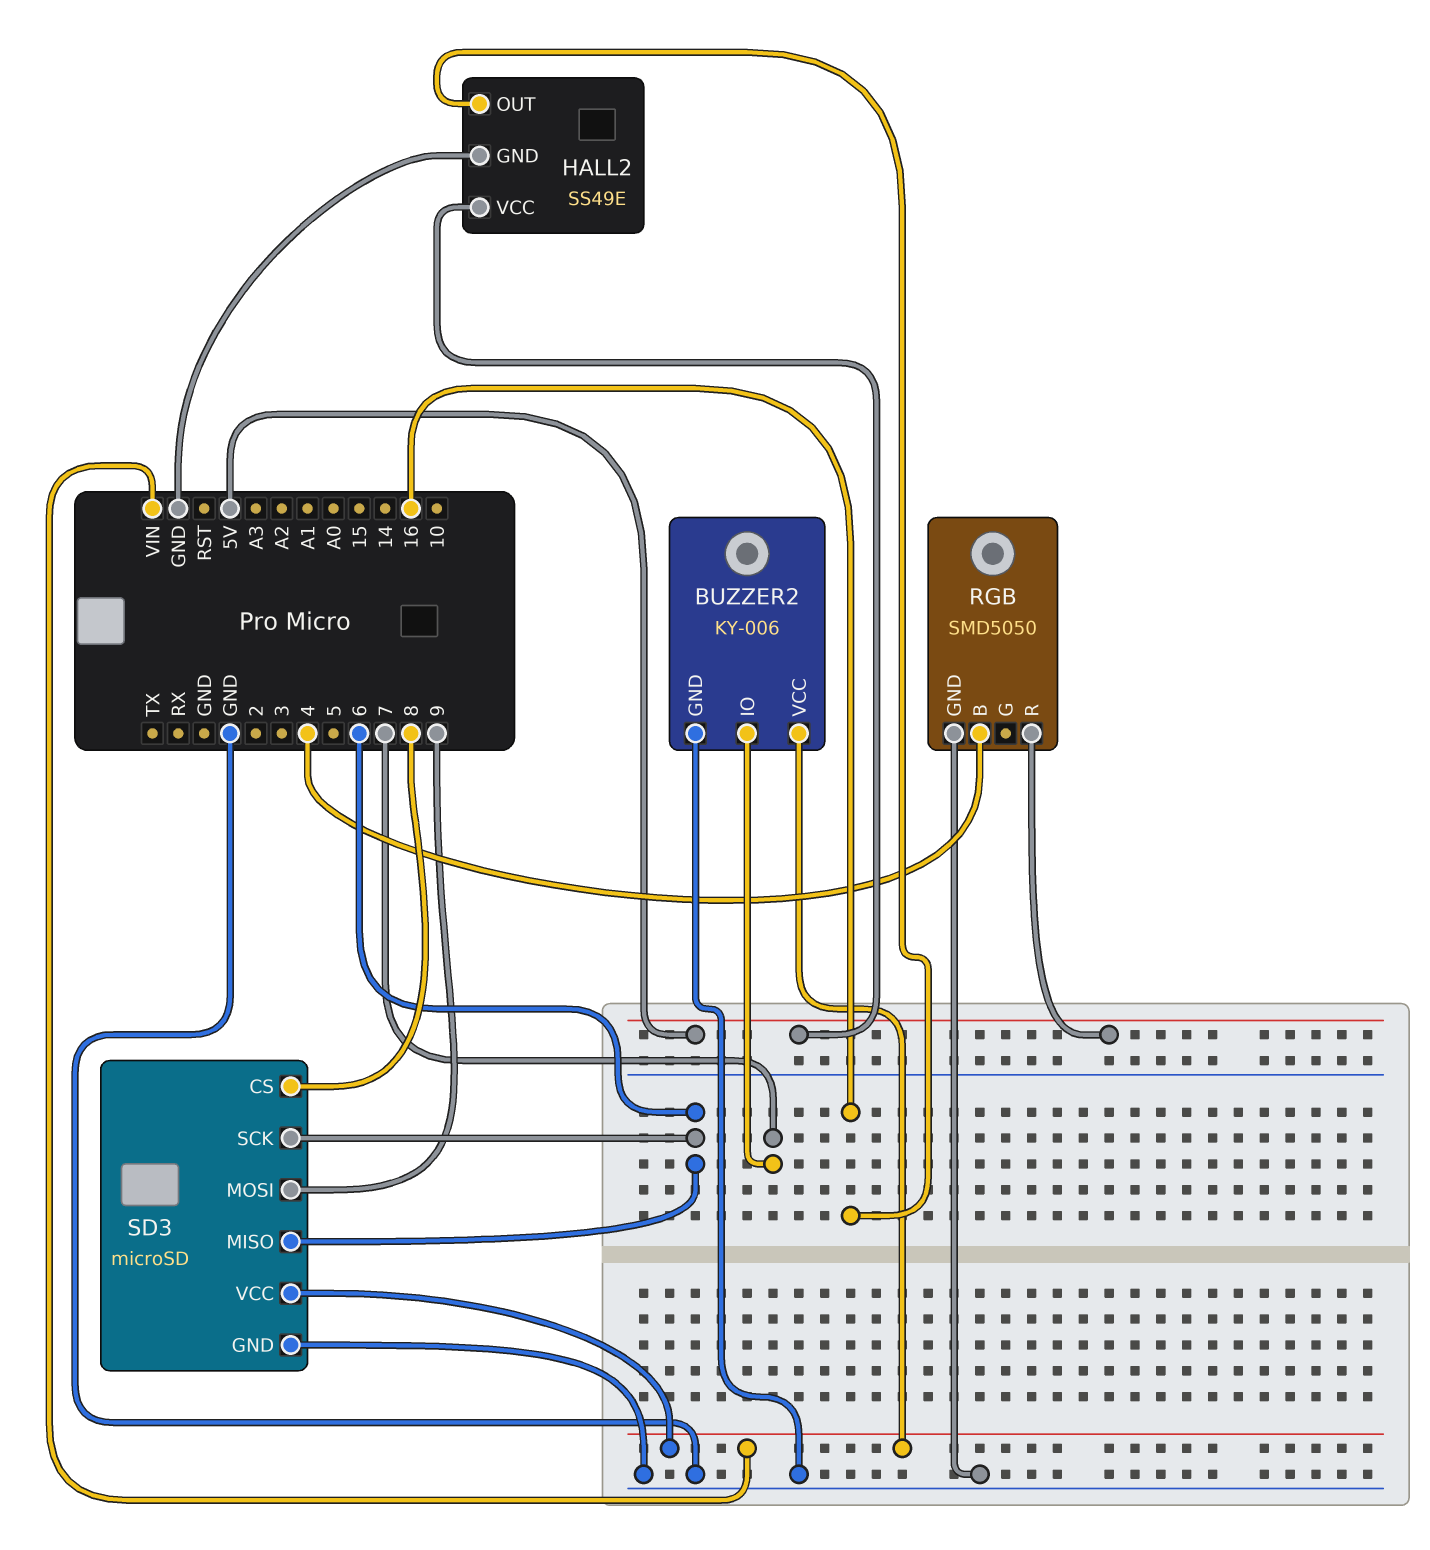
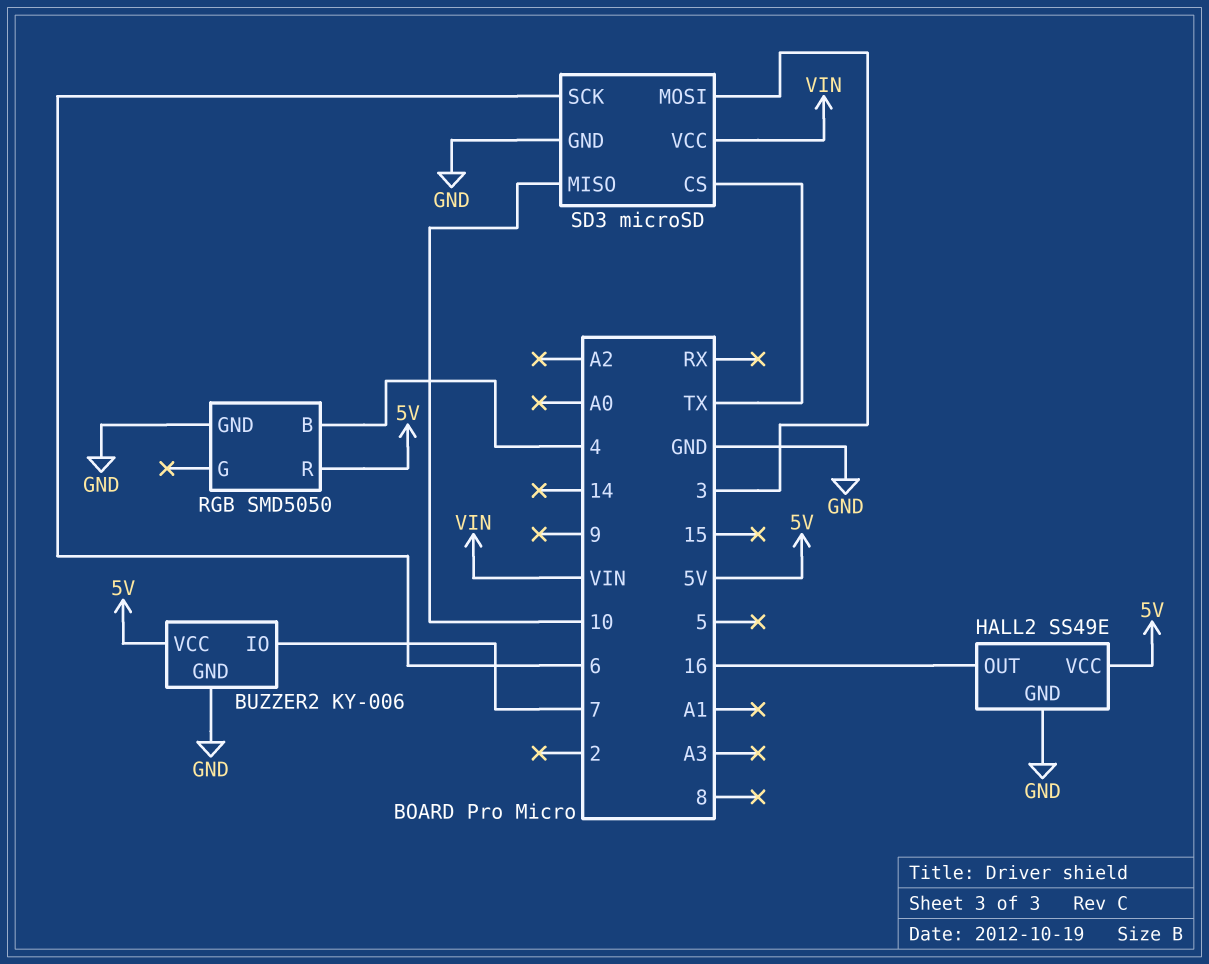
BUZZER2 pin VCC: VIN -> 5V
SD3 pin CS: 8 -> TX
SD3 pin MISO: 6 -> 10
SD3 pin MOSI: 9 -> 3

